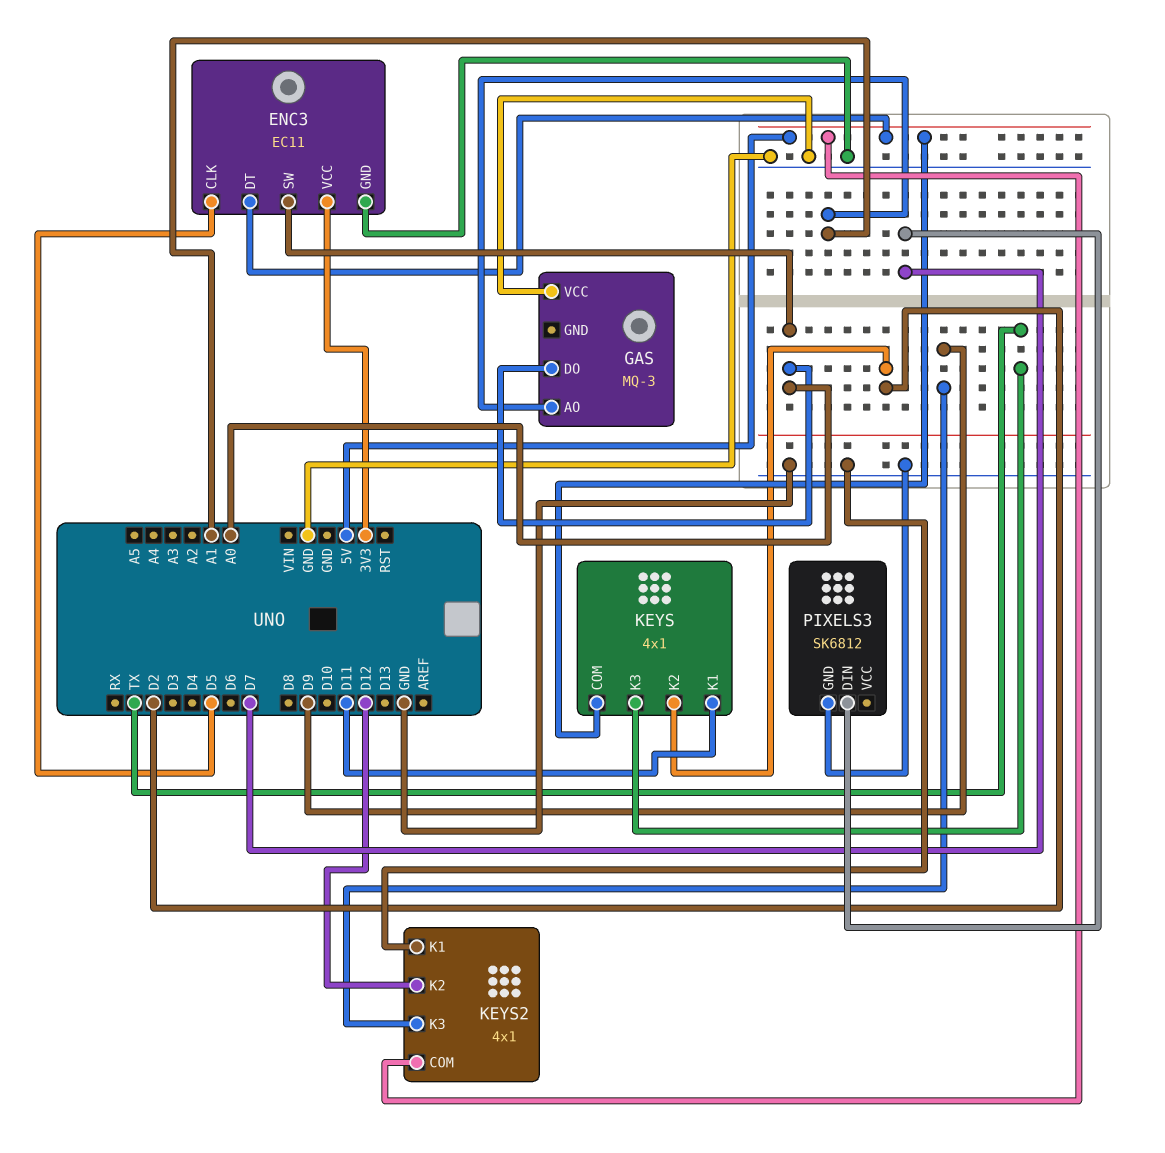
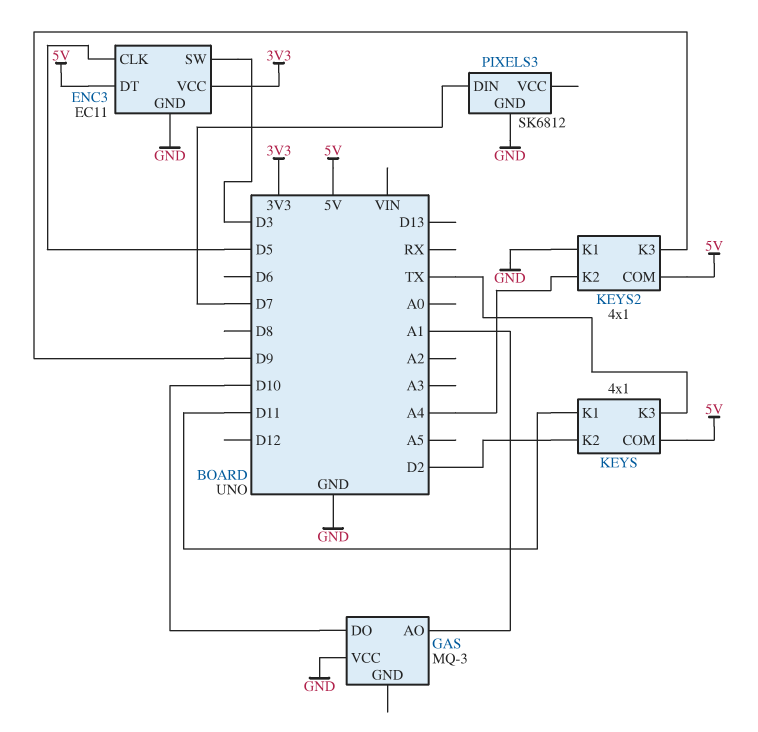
ENC3 pin SW: A0 -> D3
GAS pin DO: A0 -> D10
KEYS2 pin K2: D12 -> A4

